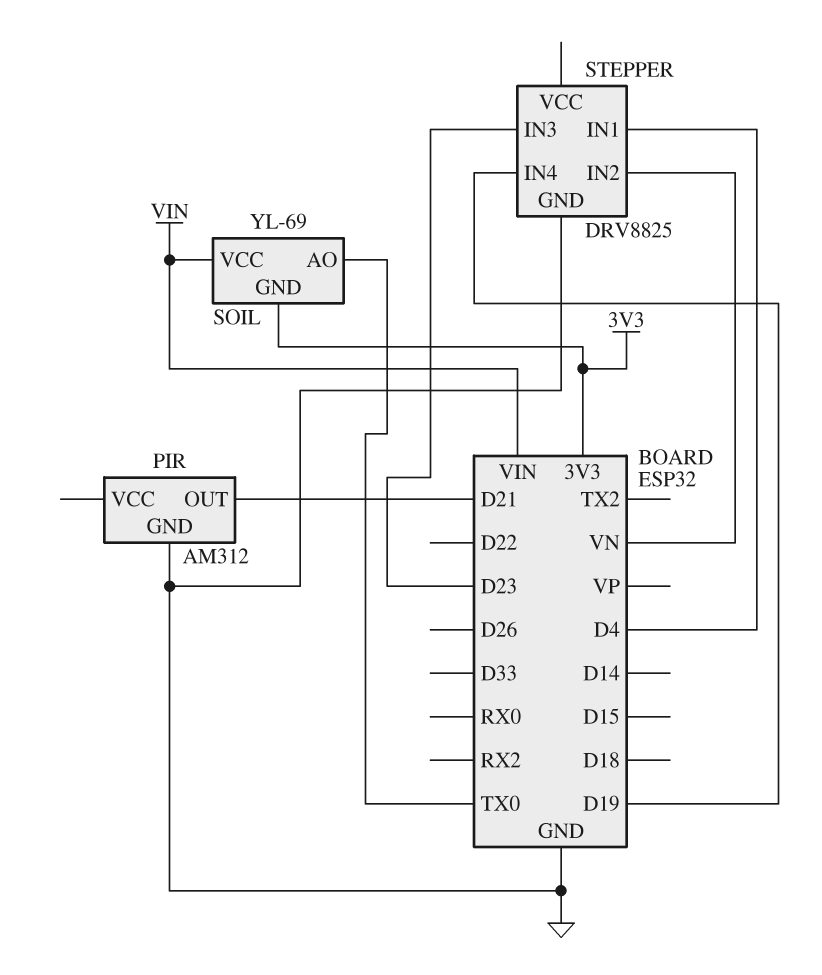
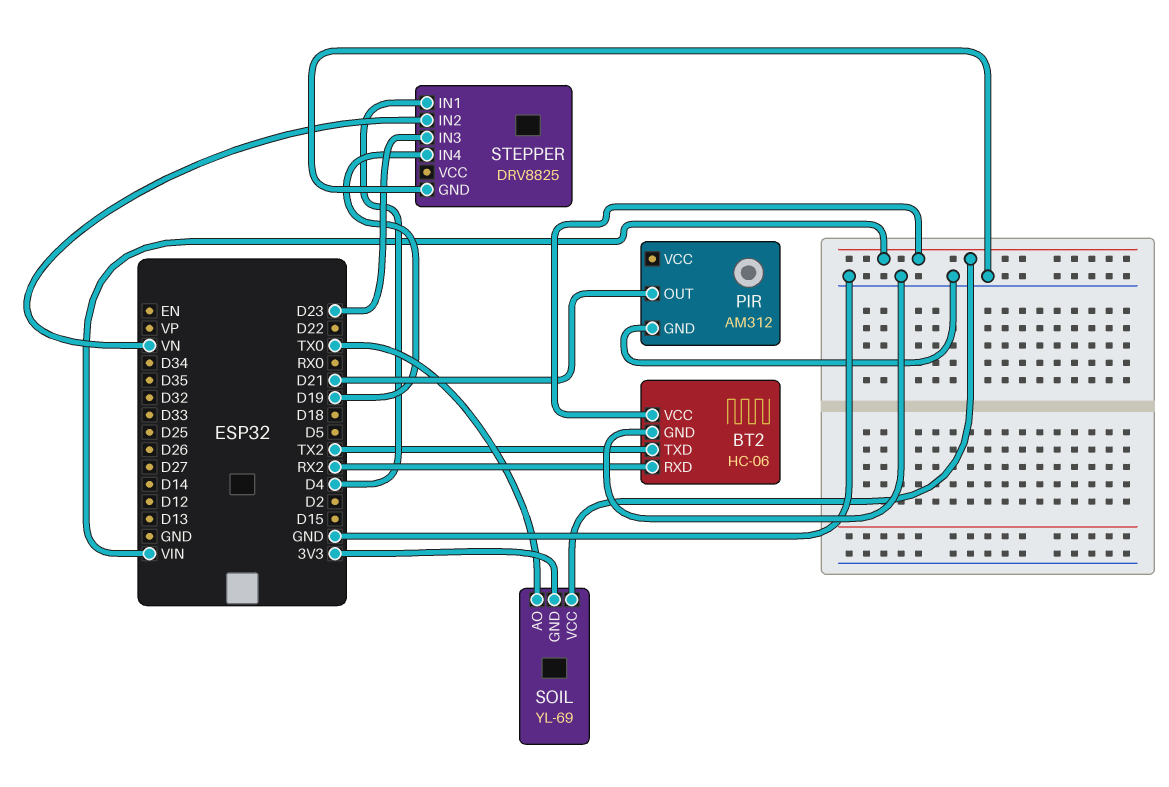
BT2: none -> HC-06
BT2 pin GND: none -> GND
BT2 pin RXD: none -> RX2
BT2 pin TXD: none -> TX2
BT2 pin VCC: none -> VIN

